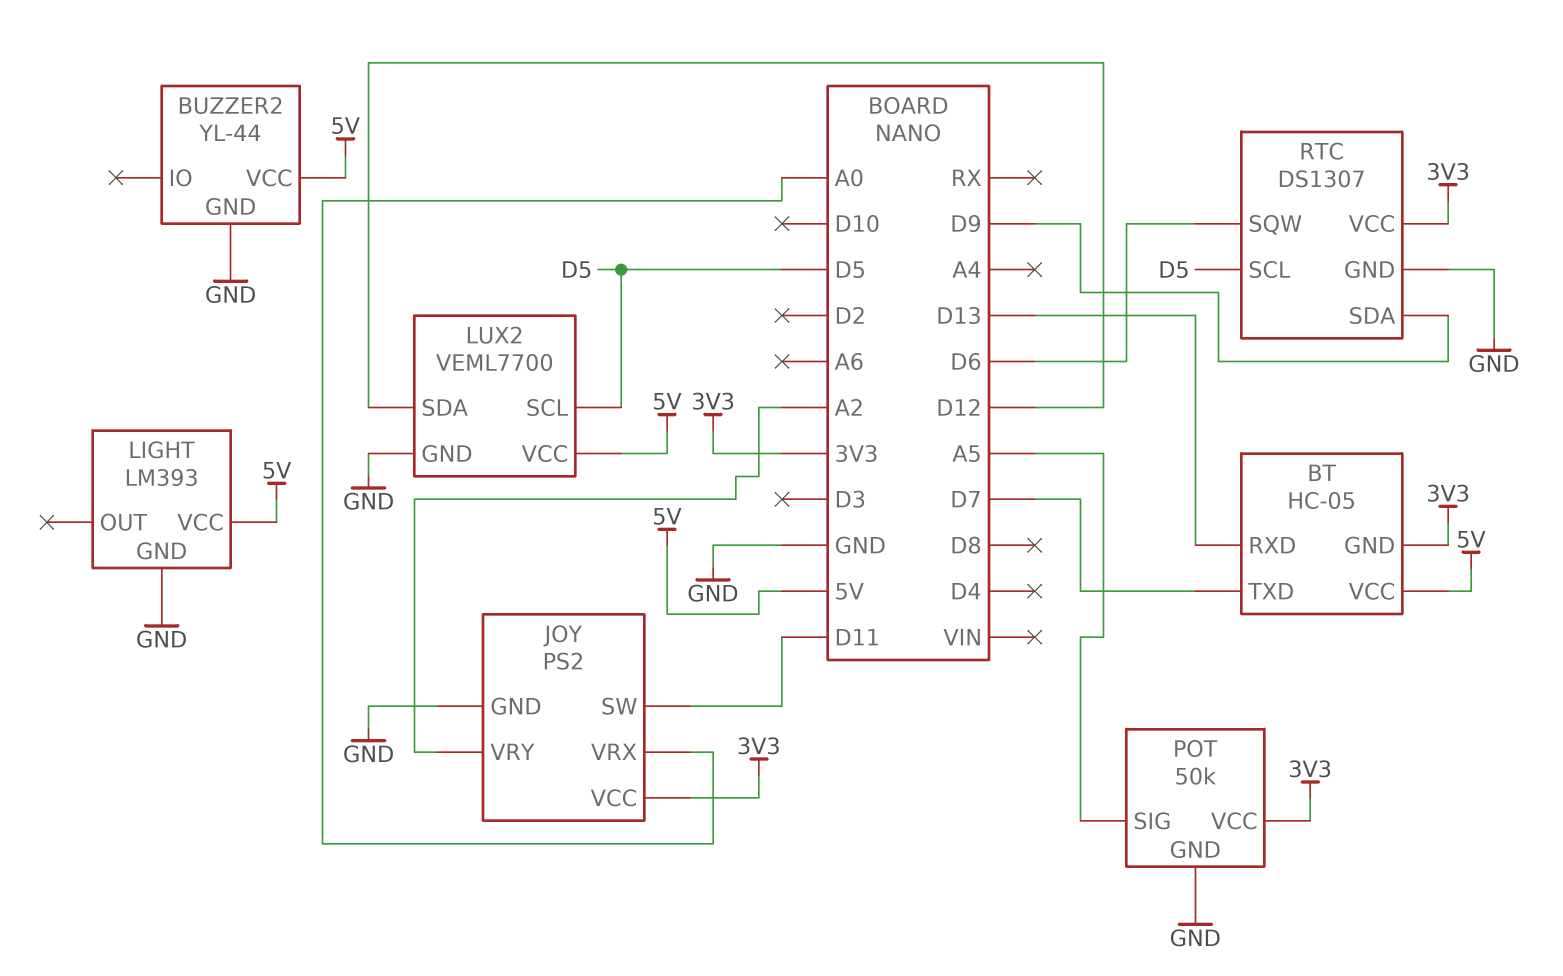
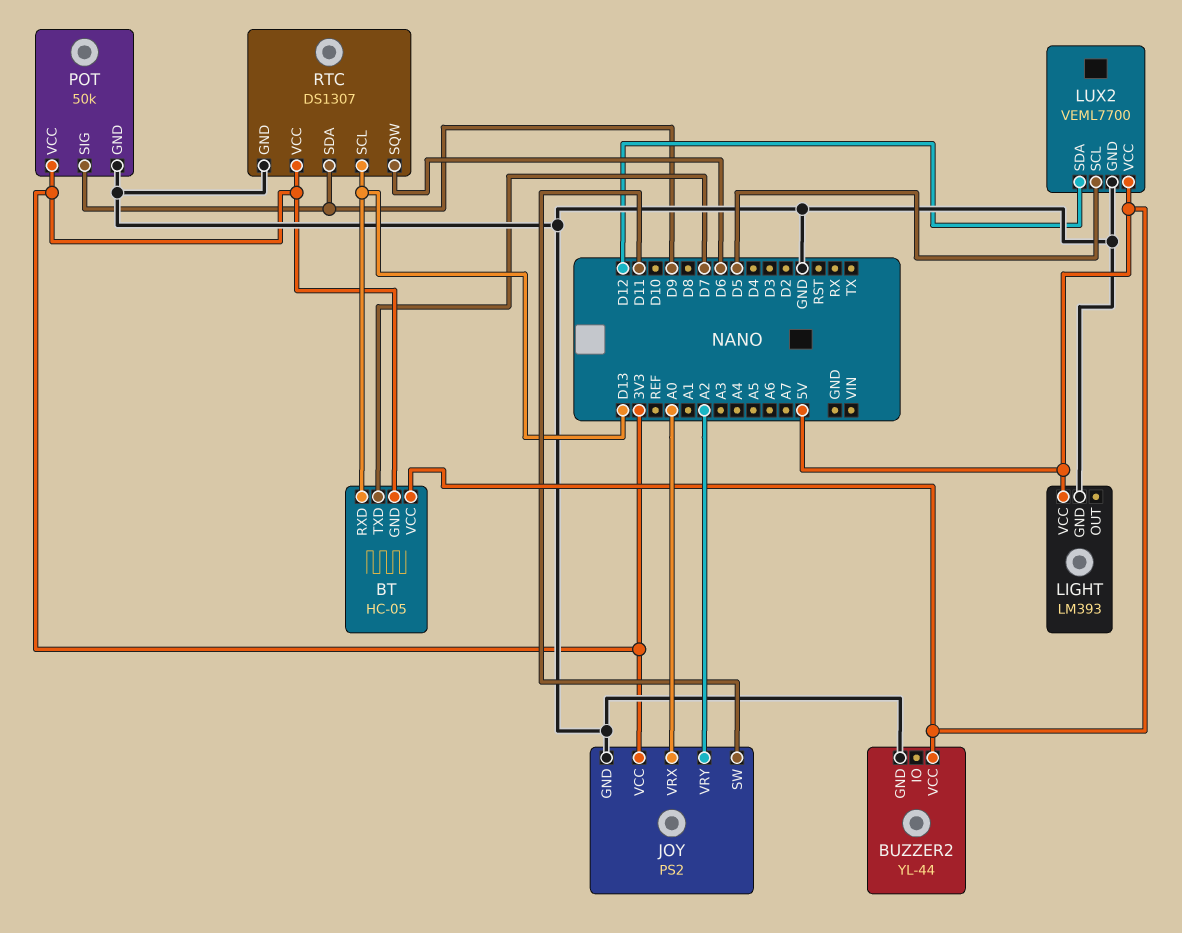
POT pin SIG: A5 -> D9
RTC pin SCL: D5 -> D13

